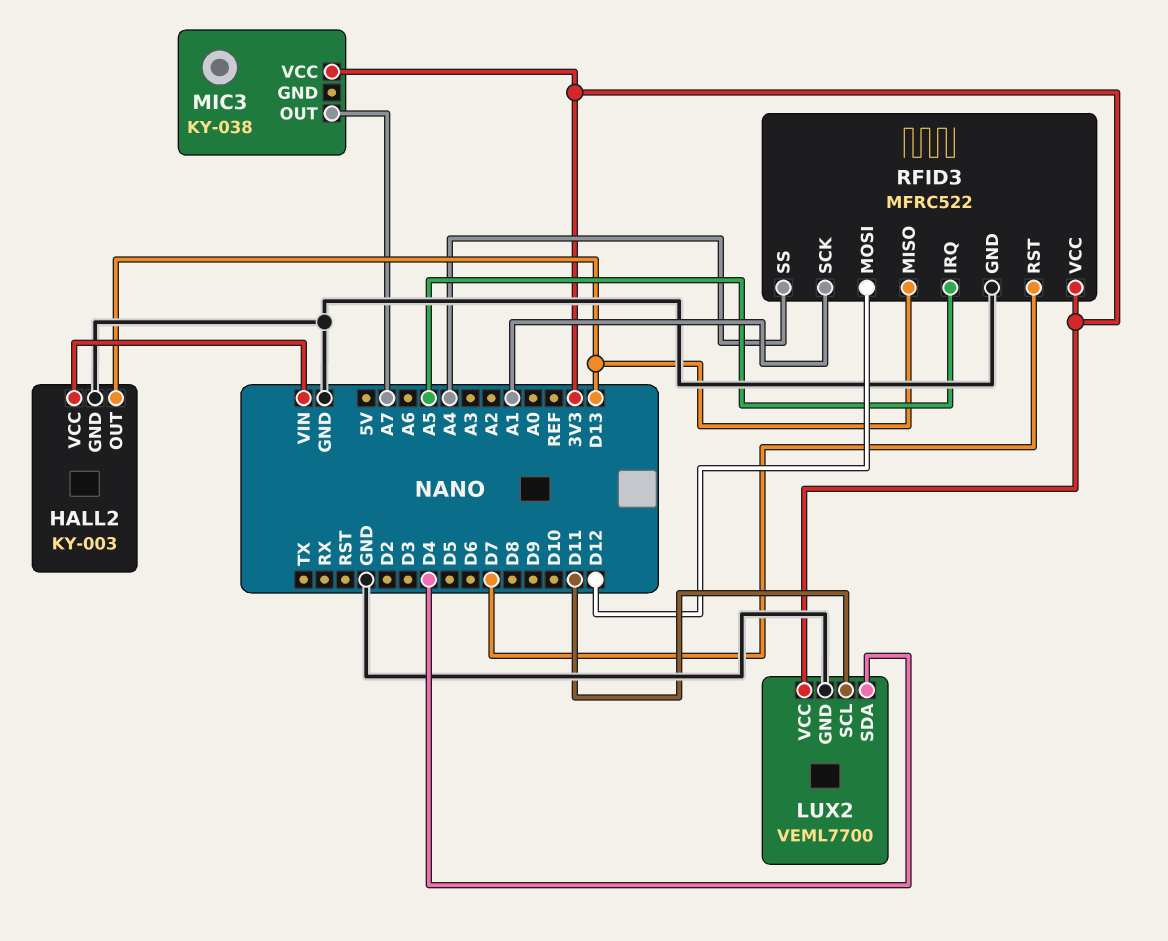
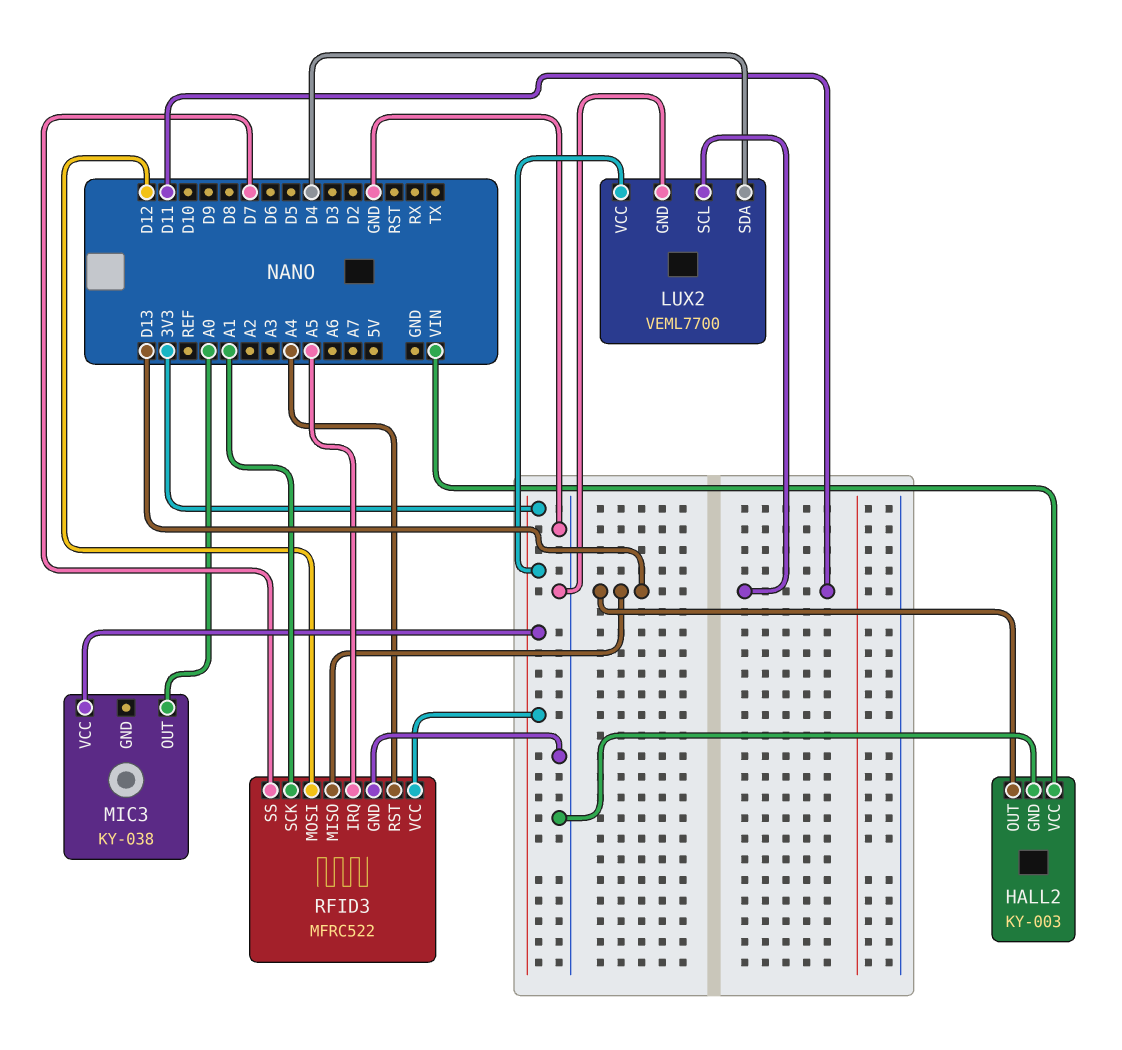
MIC3 pin OUT: A7 -> A0
RFID3 pin RST: D7 -> A4
RFID3 pin SS: A4 -> D7

